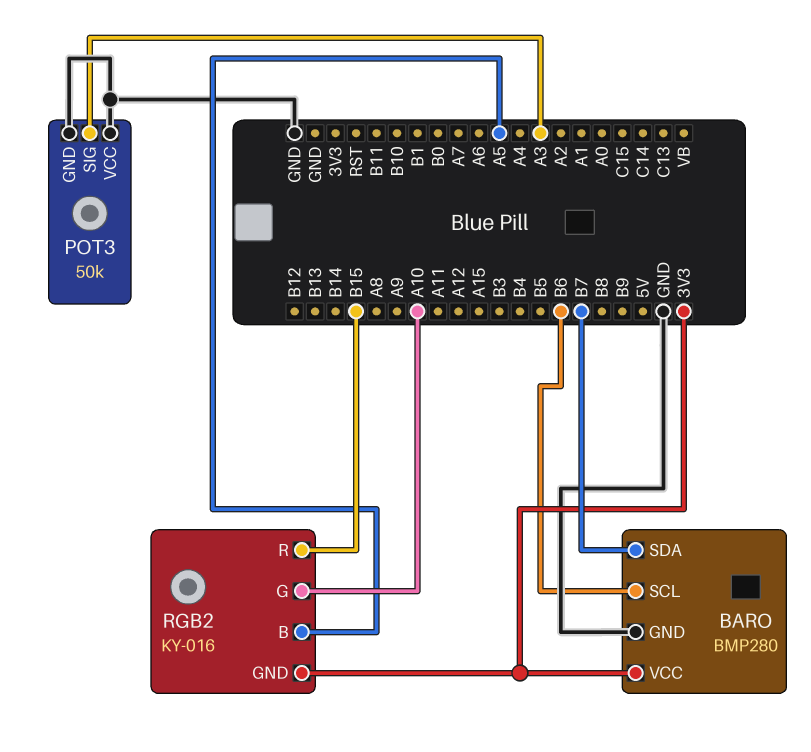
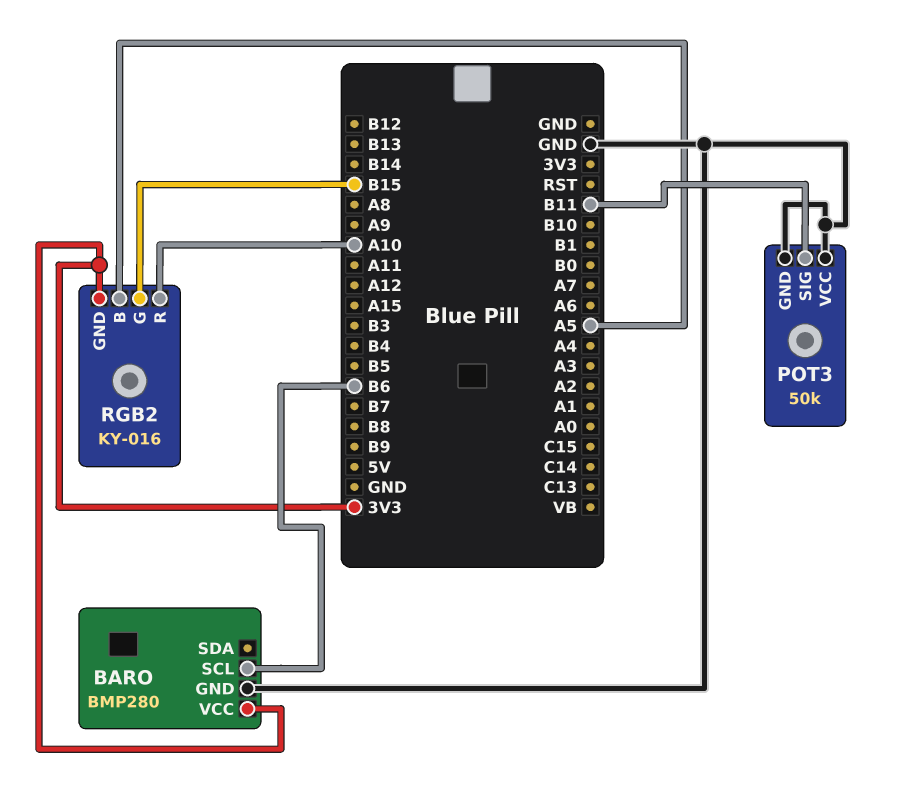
BARO pin SDA: B7 -> none
POT3 pin SIG: A3 -> B11
RGB2 pin G: A10 -> B15
RGB2 pin R: B15 -> A10

